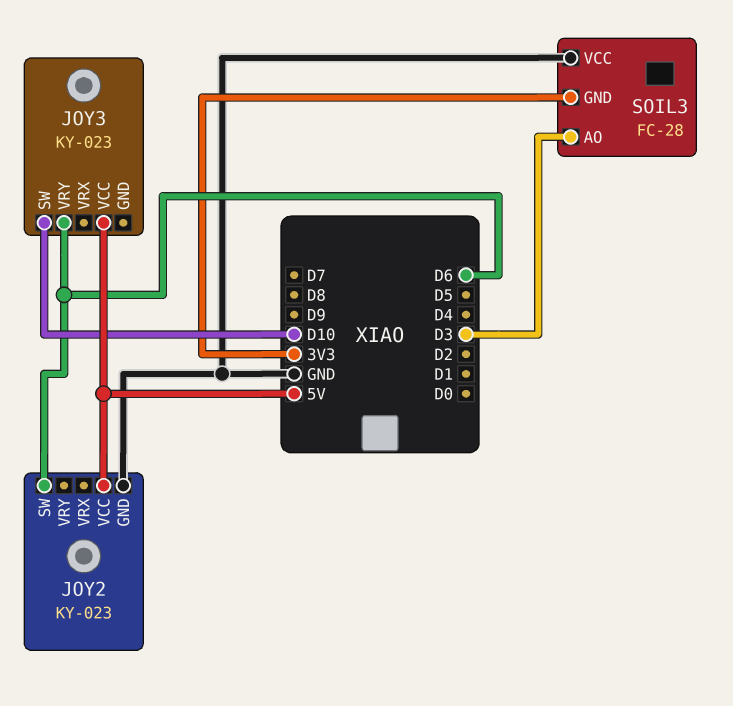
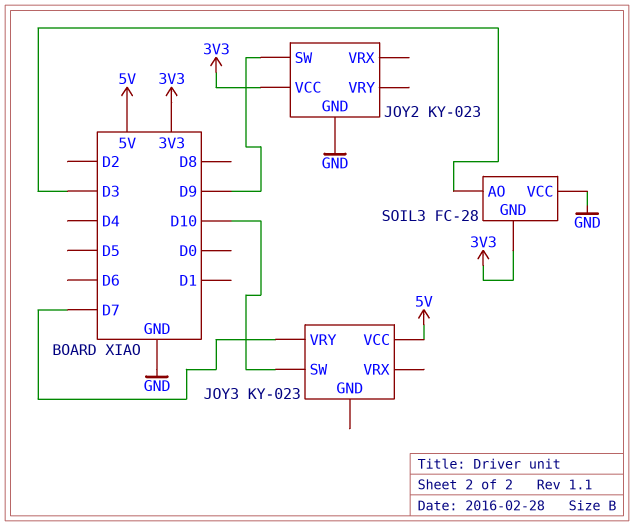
JOY2 pin SW: D6 -> D9
JOY2 pin VCC: 5V -> 3V3
JOY3 pin VRY: D6 -> D7

